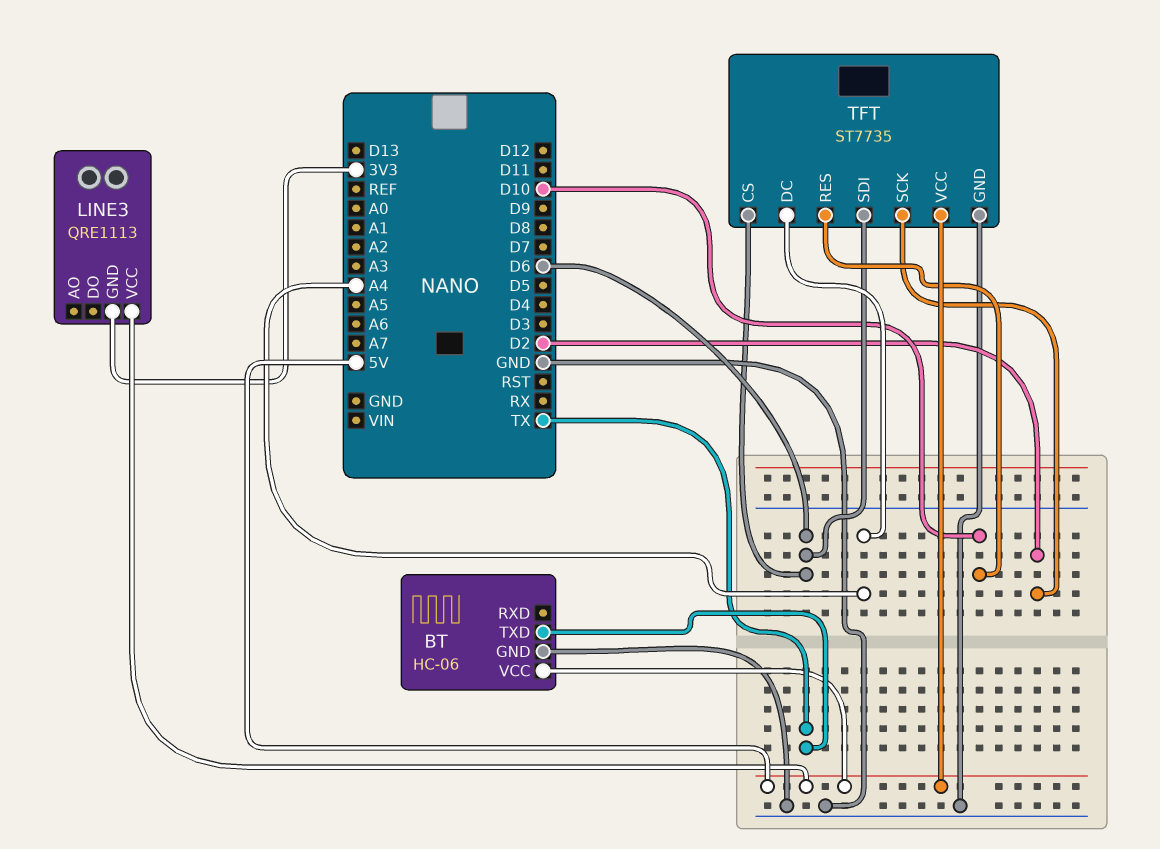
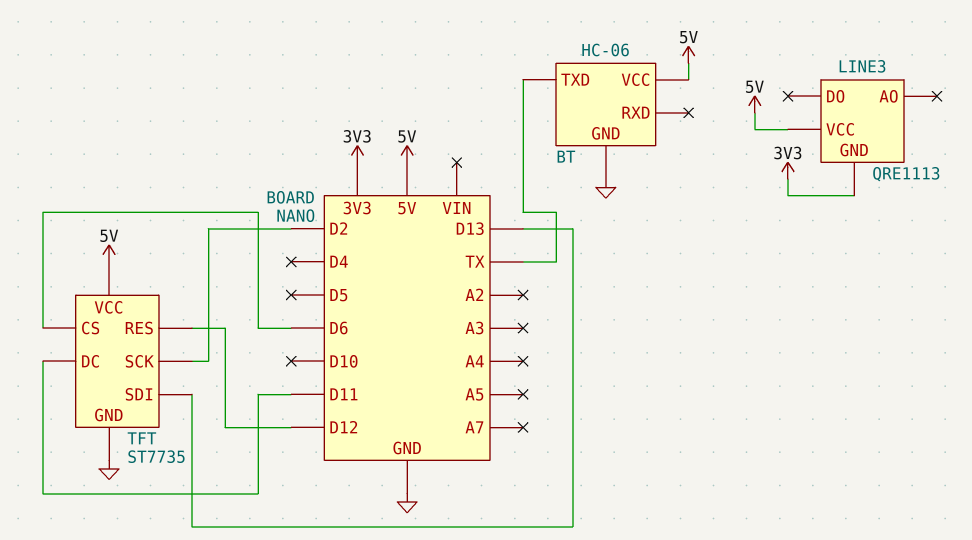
TFT pin DC: A4 -> D11
TFT pin RES: D10 -> D12
TFT pin SDI: D6 -> D13

